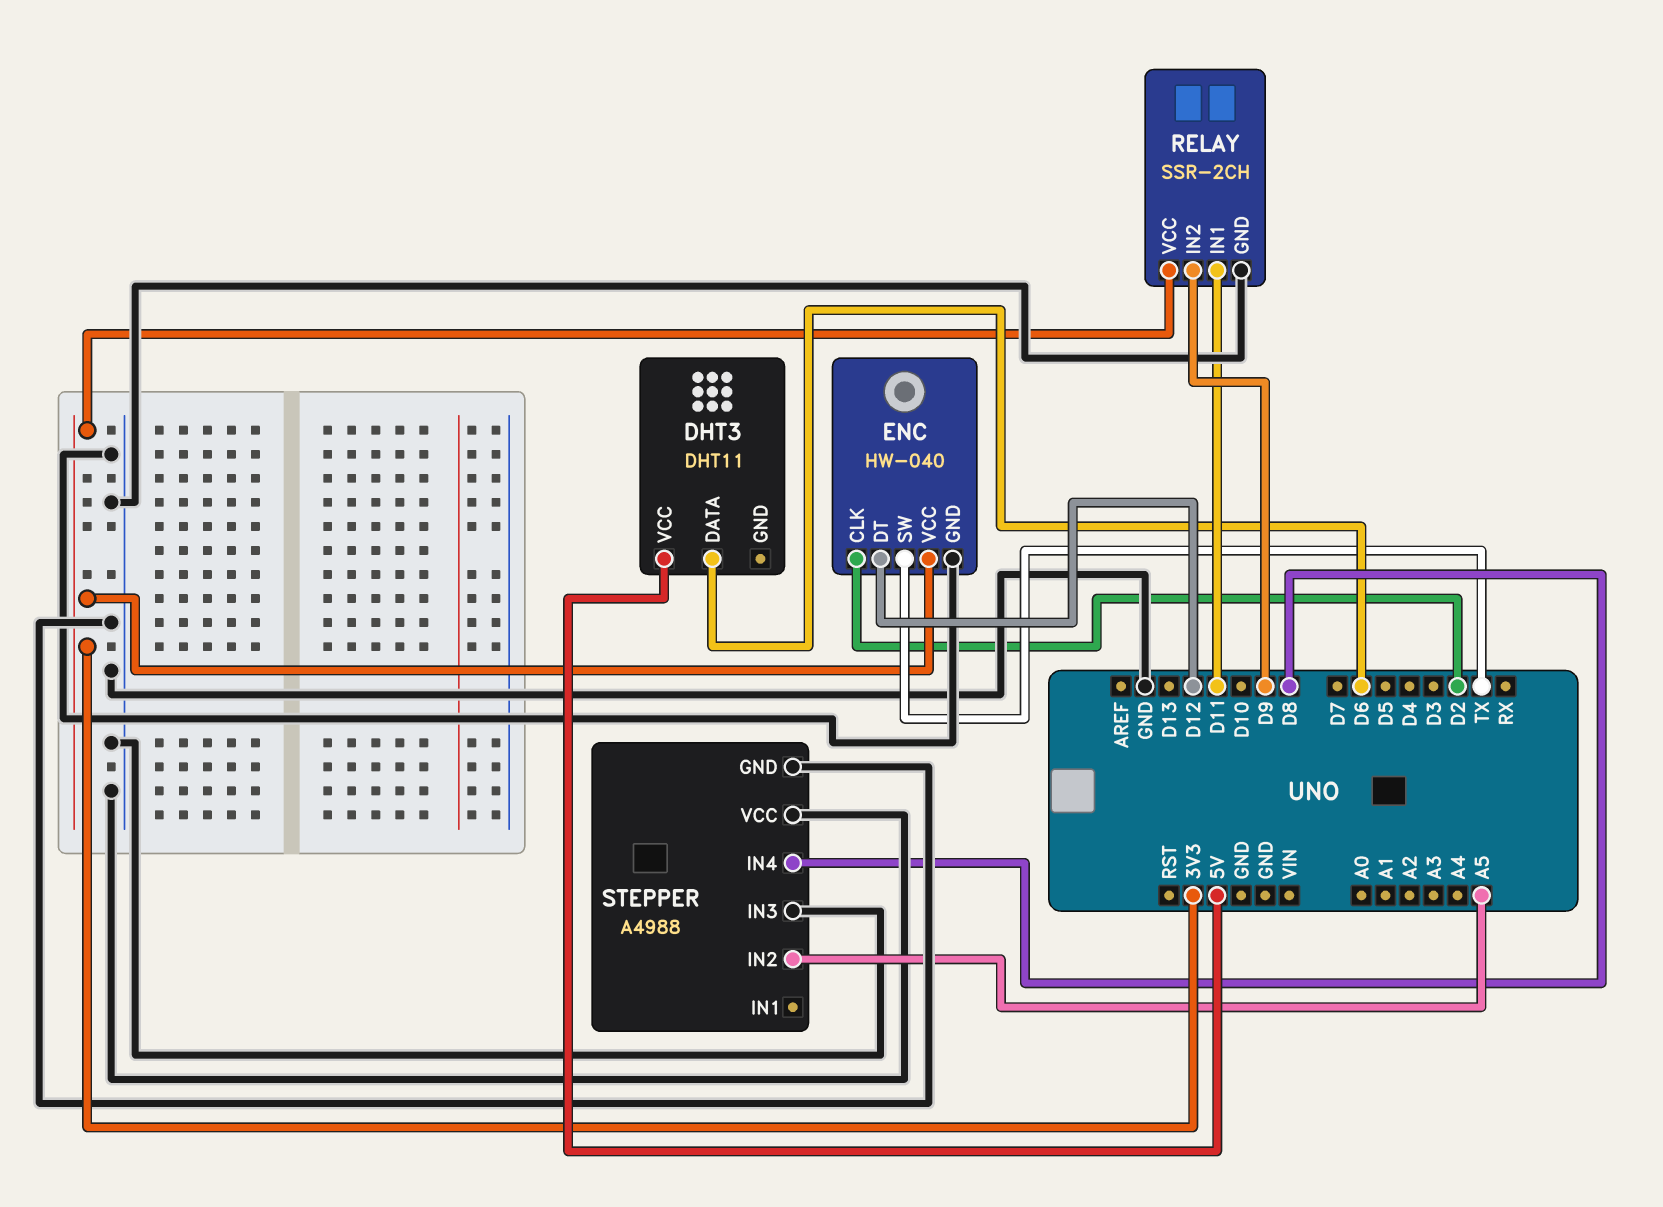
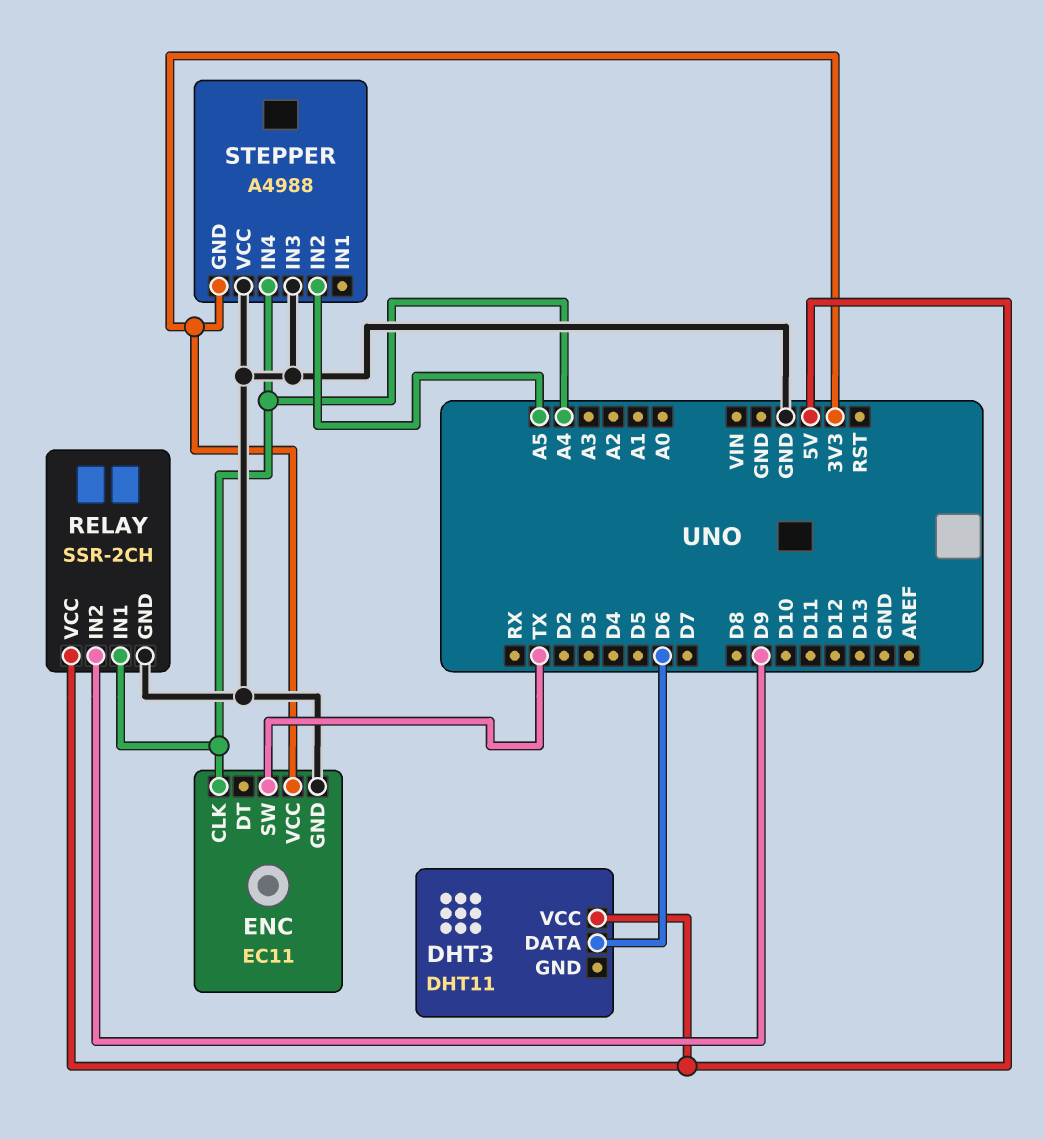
ENC: HW-040 -> EC11
ENC pin CLK: D2 -> A4
ENC pin DT: D12 -> none
RELAY pin IN1: D11 -> A4
RELAY pin VCC: 3V3 -> 5V
STEPPER pin GND: GND -> 3V3
STEPPER pin IN4: D8 -> A4

